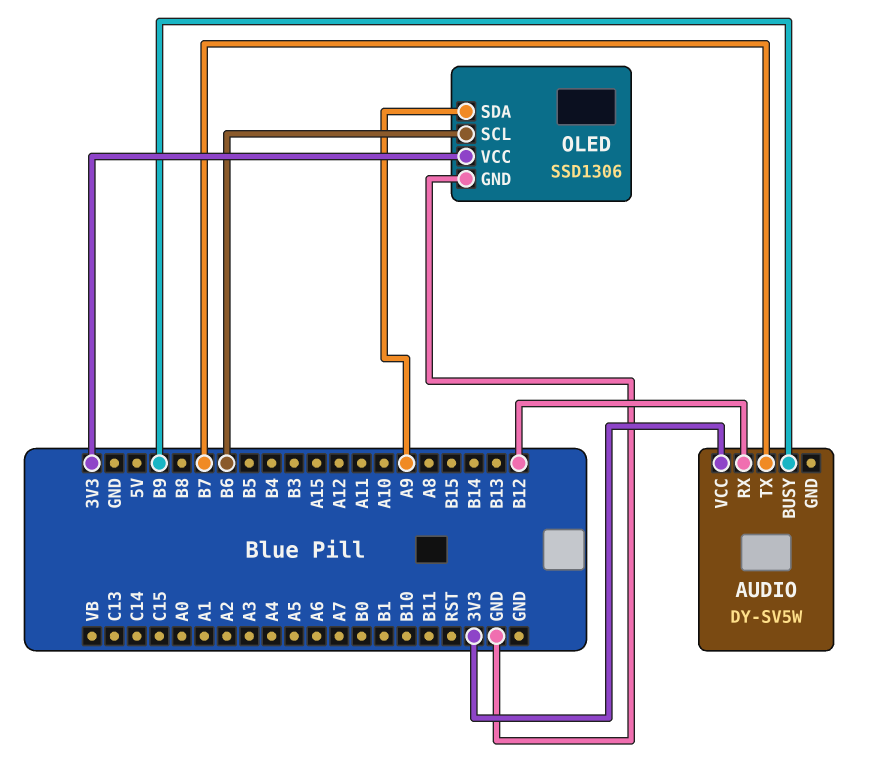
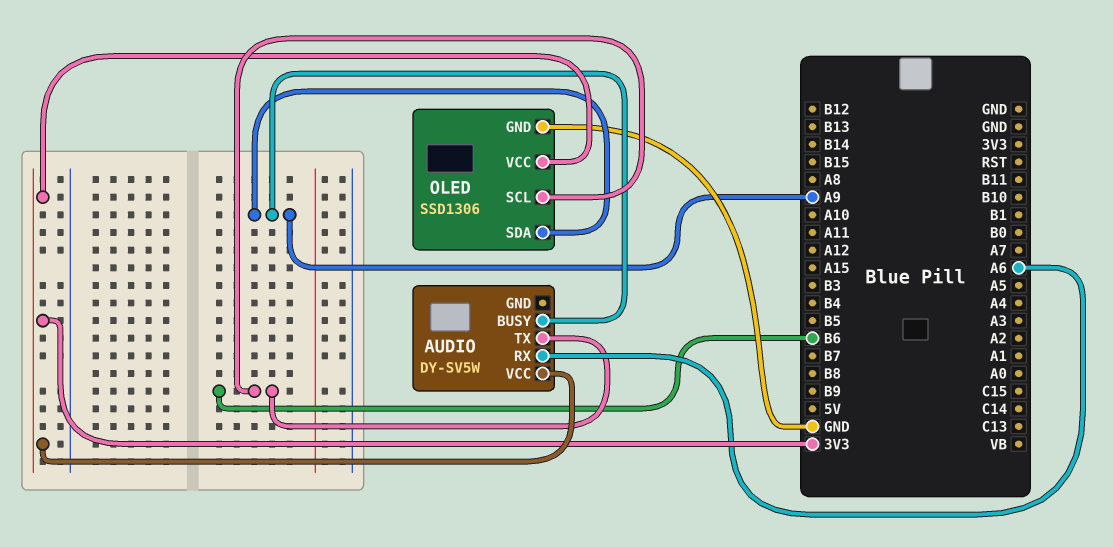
AUDIO pin BUSY: B9 -> A9
AUDIO pin RX: B12 -> A6
AUDIO pin TX: B7 -> B6

